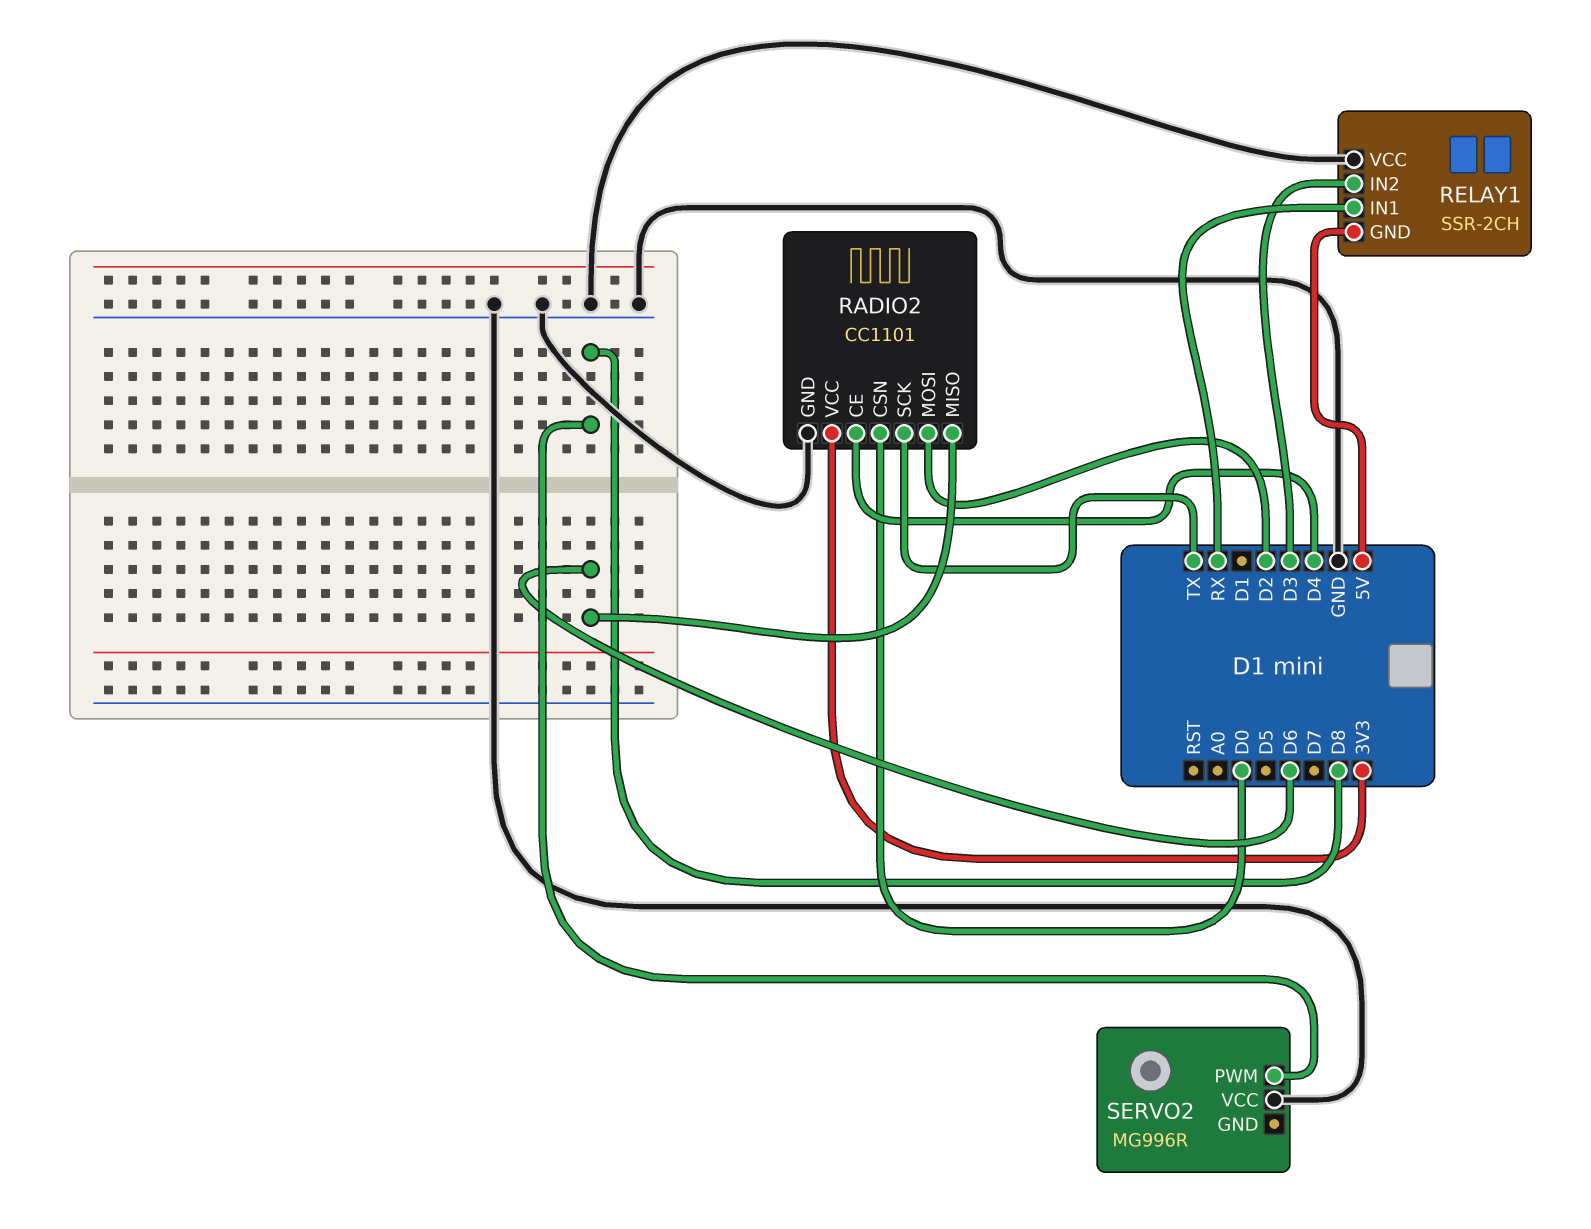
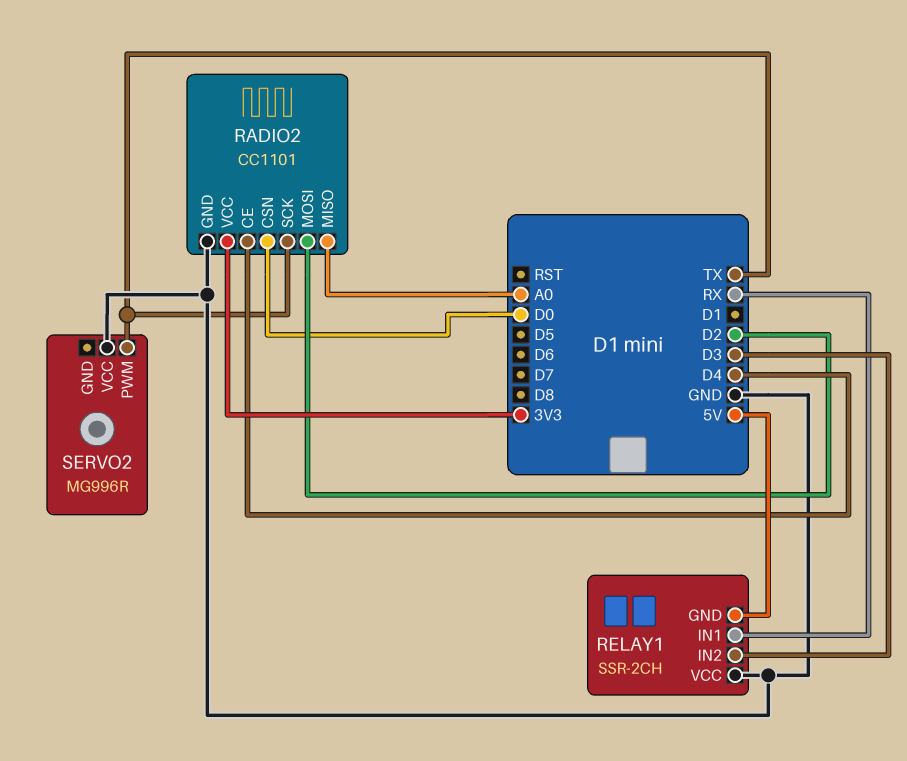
RADIO2 pin MISO: D6 -> A0
SERVO2 pin PWM: D8 -> TX

